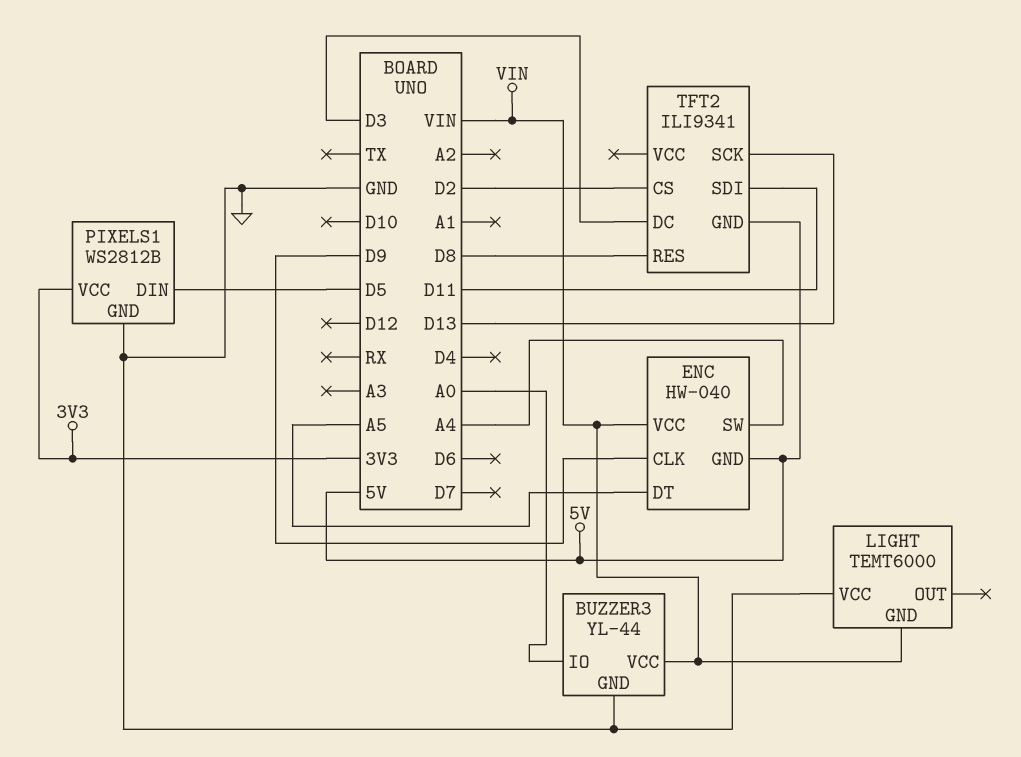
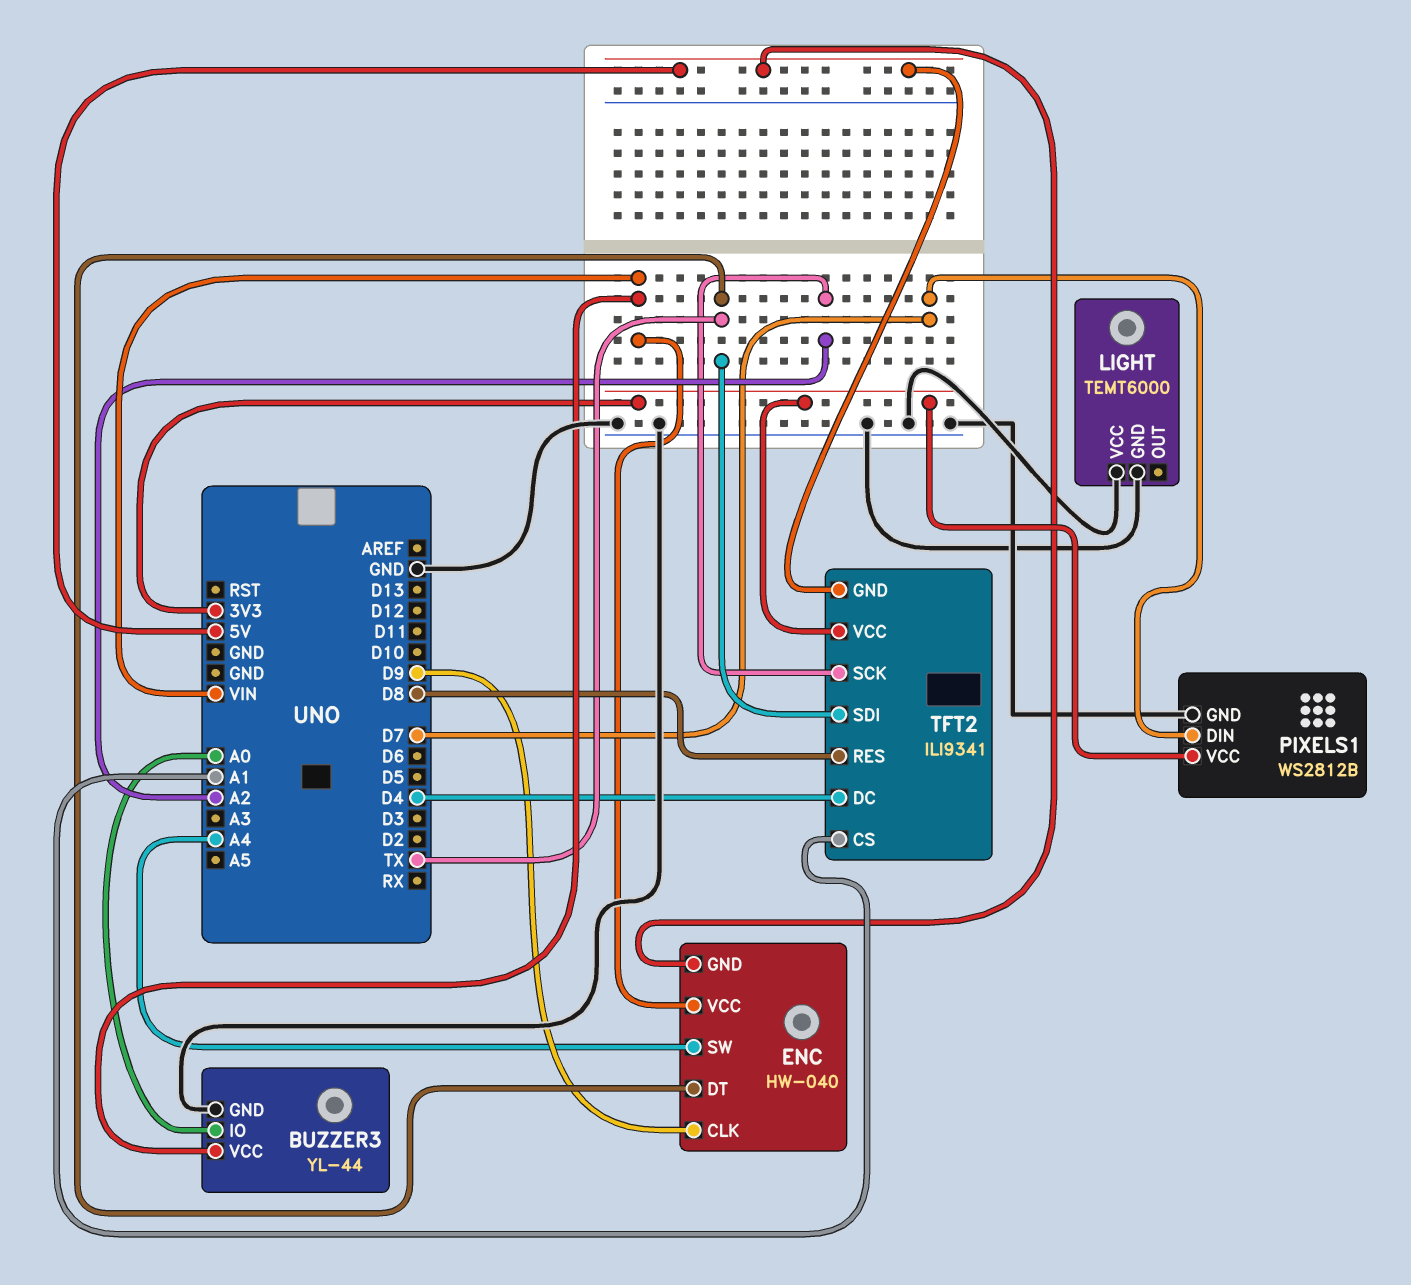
ENC pin DT: A5 -> TX
LIGHT pin GND: VIN -> GND
PIXELS1 pin DIN: D5 -> D7
TFT2 pin CS: D2 -> A1
TFT2 pin DC: D3 -> D4
TFT2 pin SCK: D13 -> A2
TFT2 pin SDI: D11 -> TX
TFT2 pin VCC: none -> 3V3

